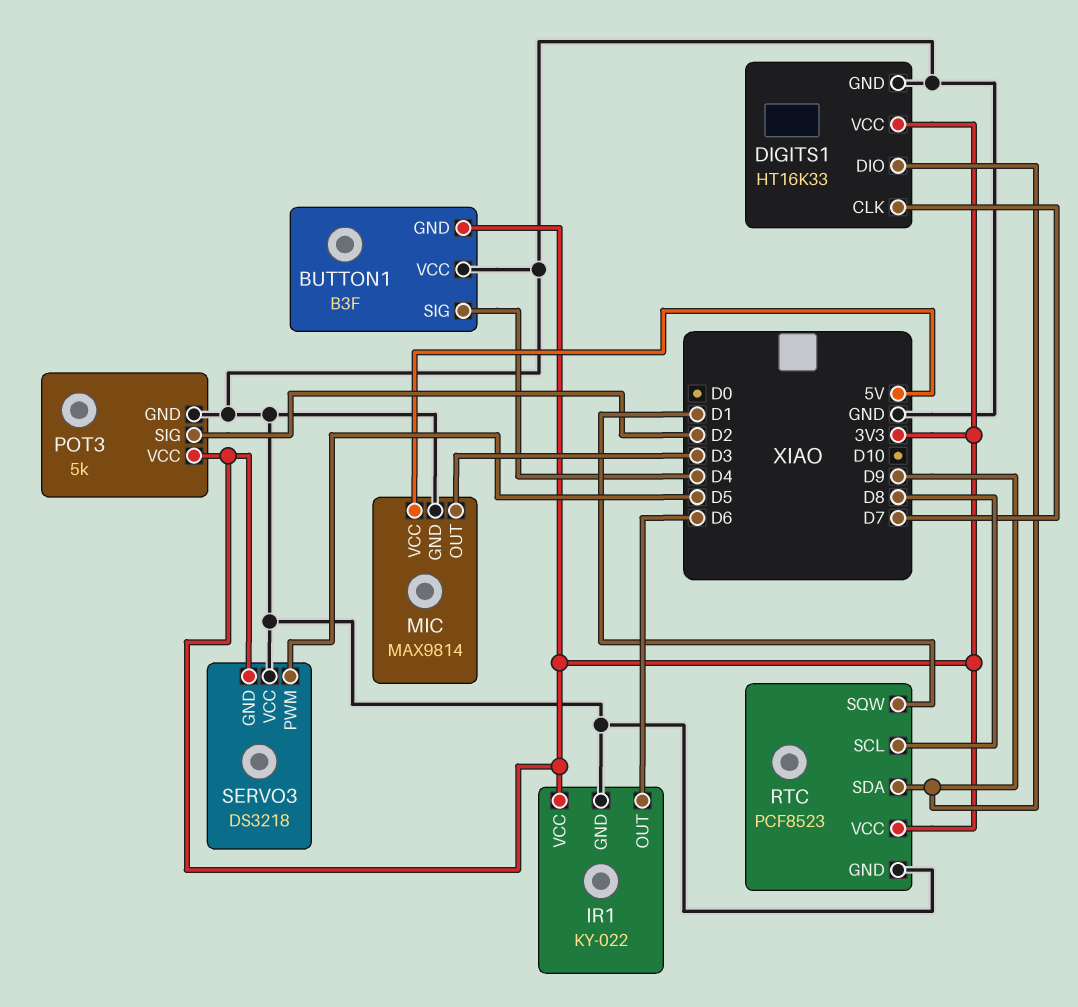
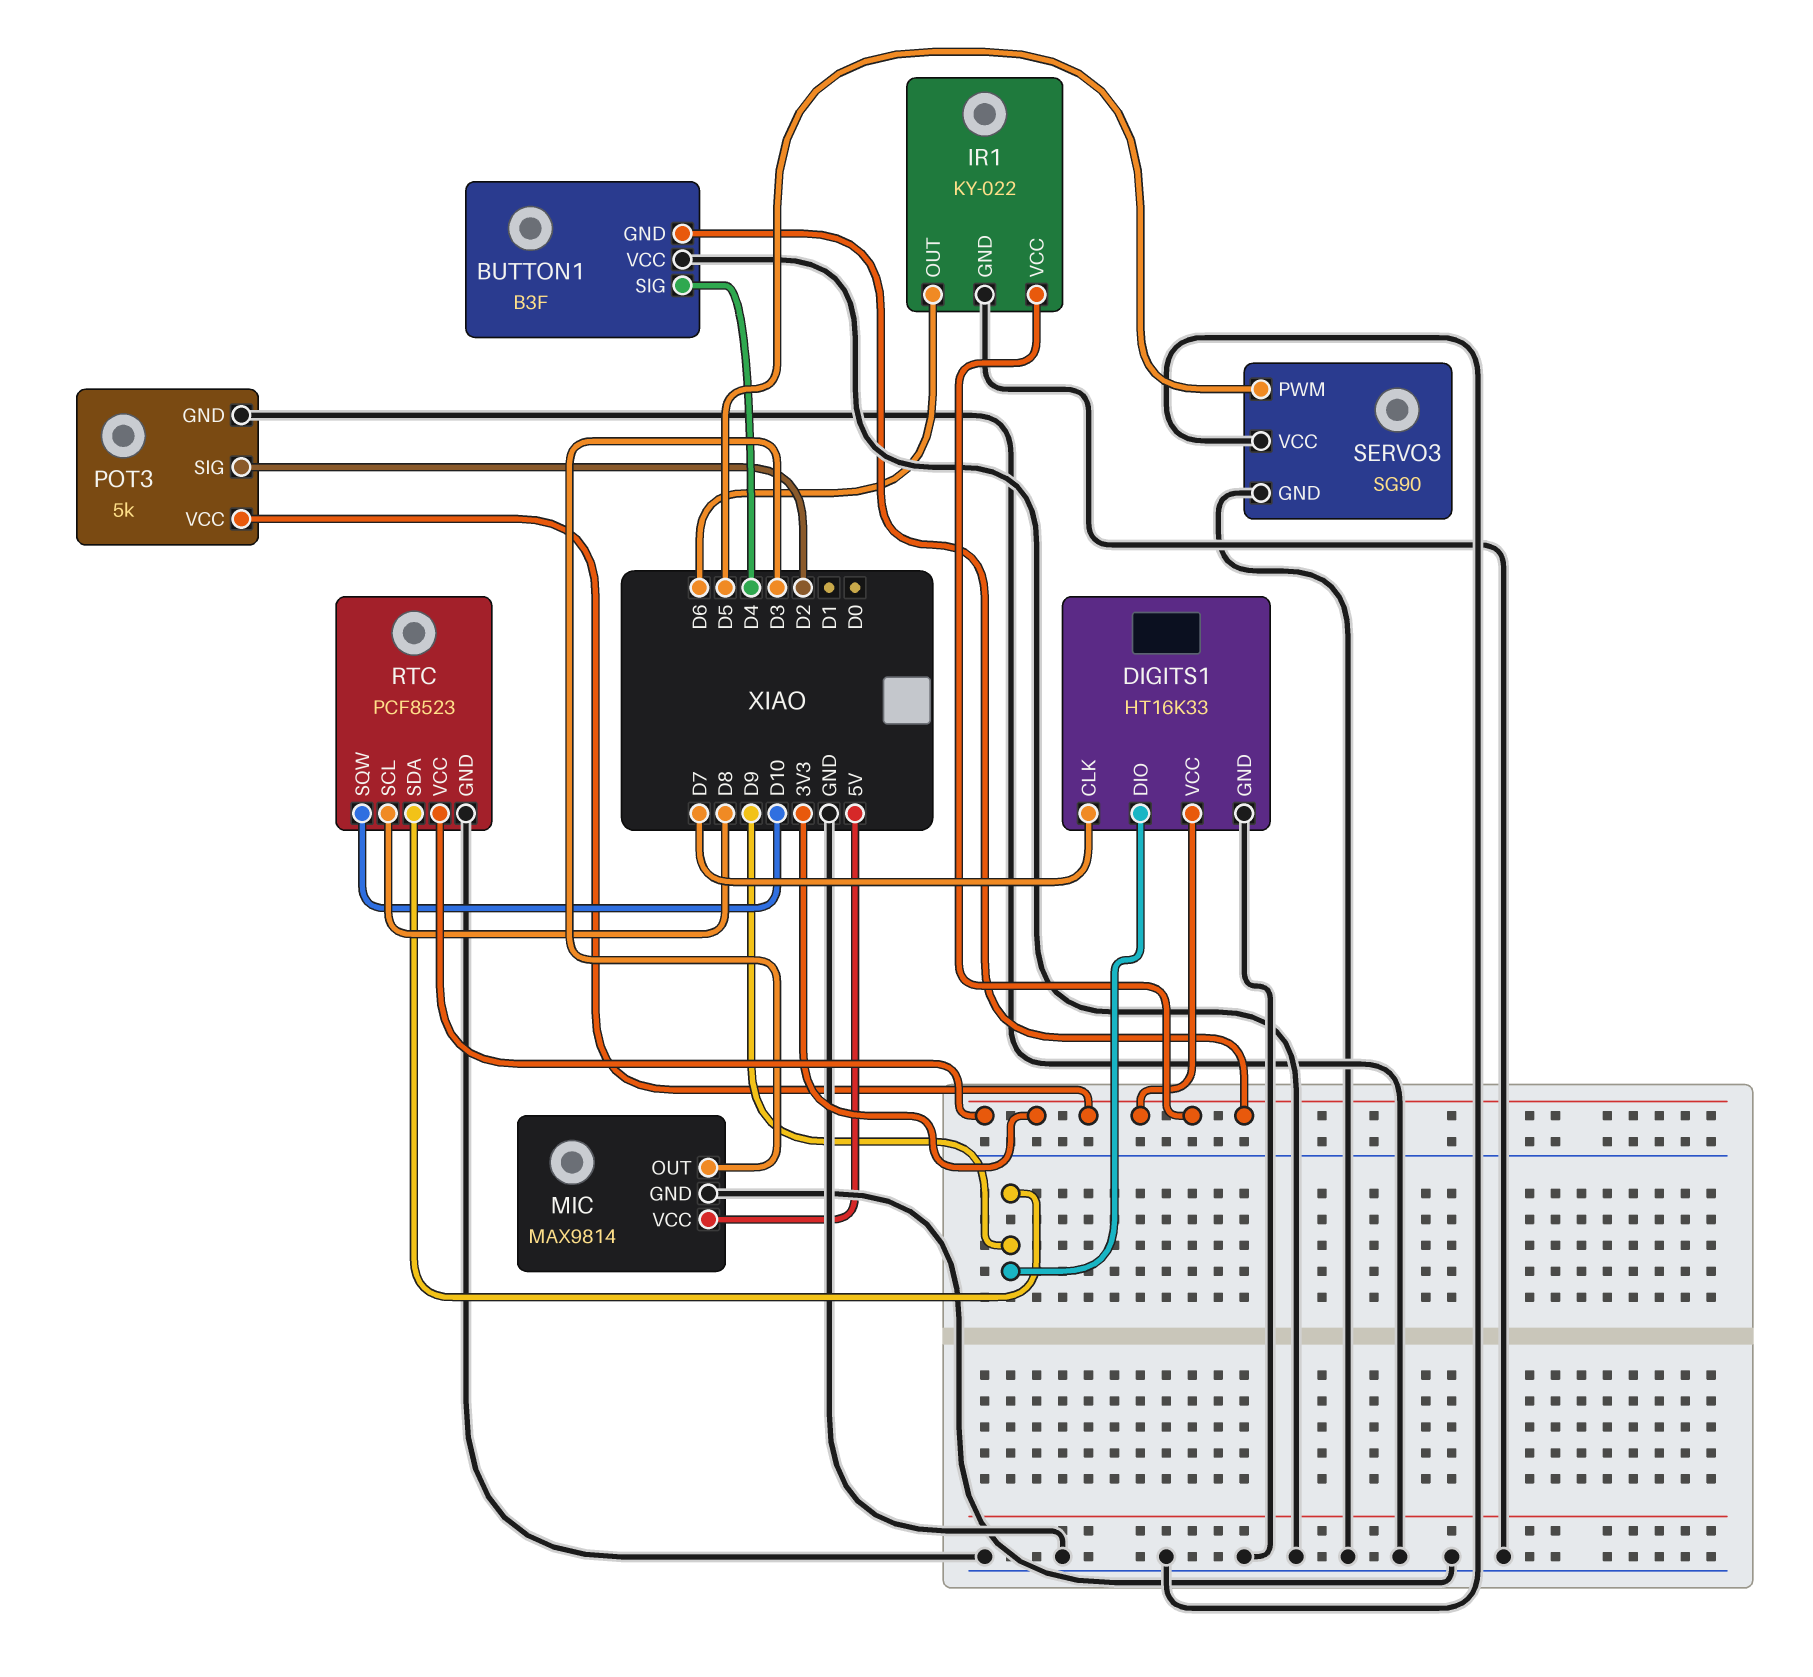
RTC pin SQW: D1 -> D10
SERVO3: DS3218 -> SG90
SERVO3 pin GND: 3V3 -> GND

